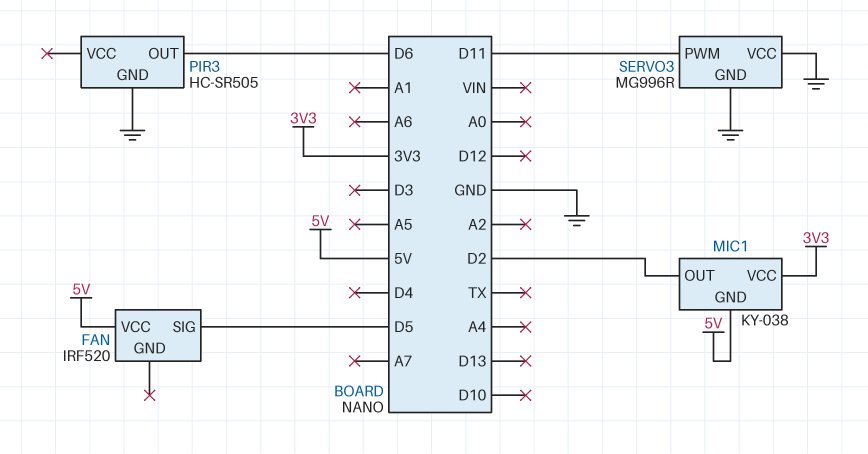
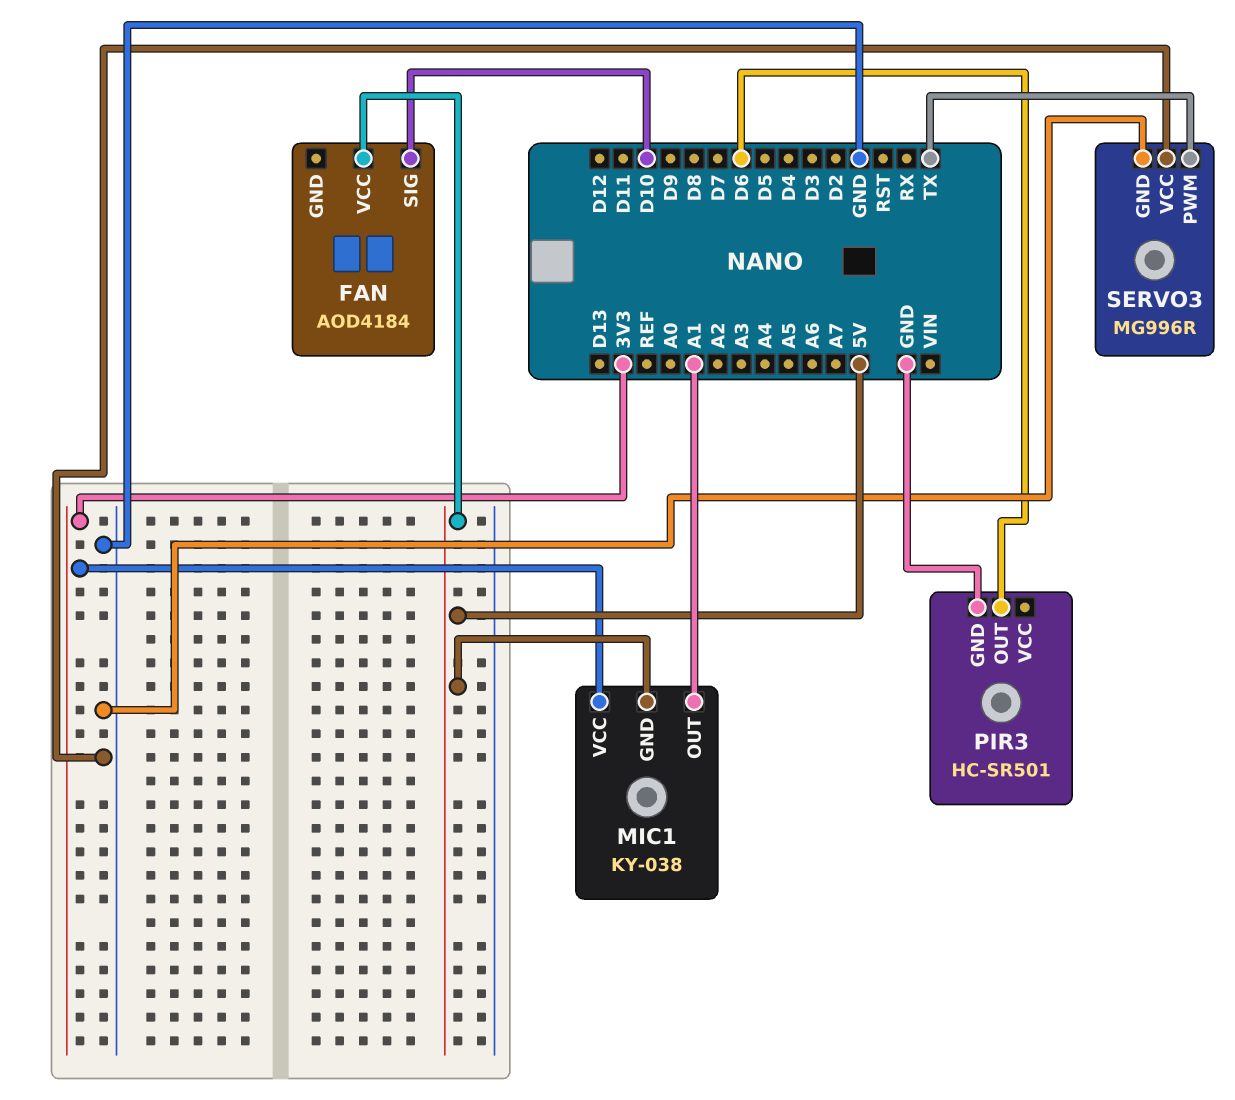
FAN: IRF520 -> AOD4184
FAN pin SIG: D5 -> D10
MIC1 pin OUT: D2 -> A1
PIR3: HC-SR505 -> HC-SR501
SERVO3 pin PWM: D11 -> TX

